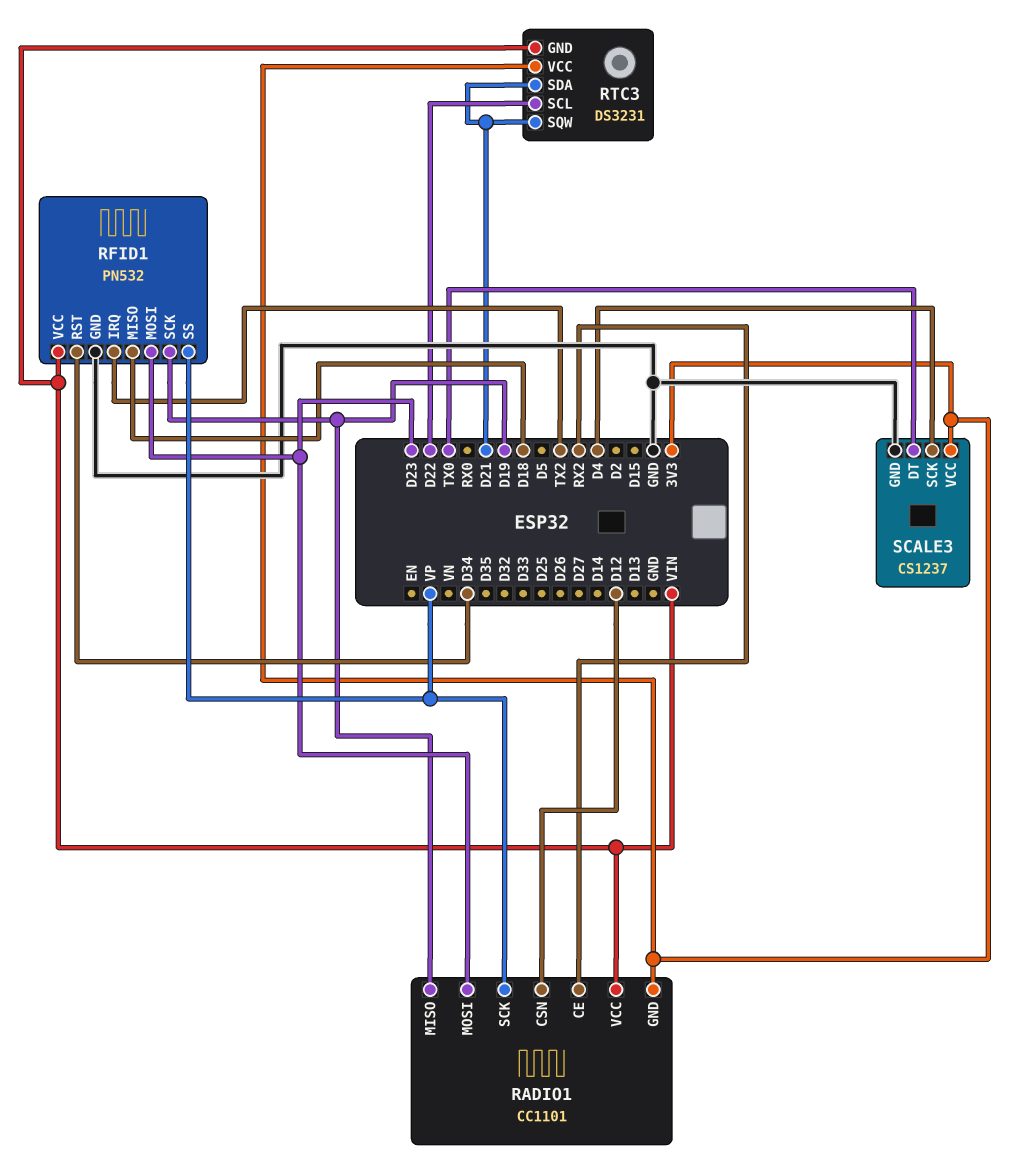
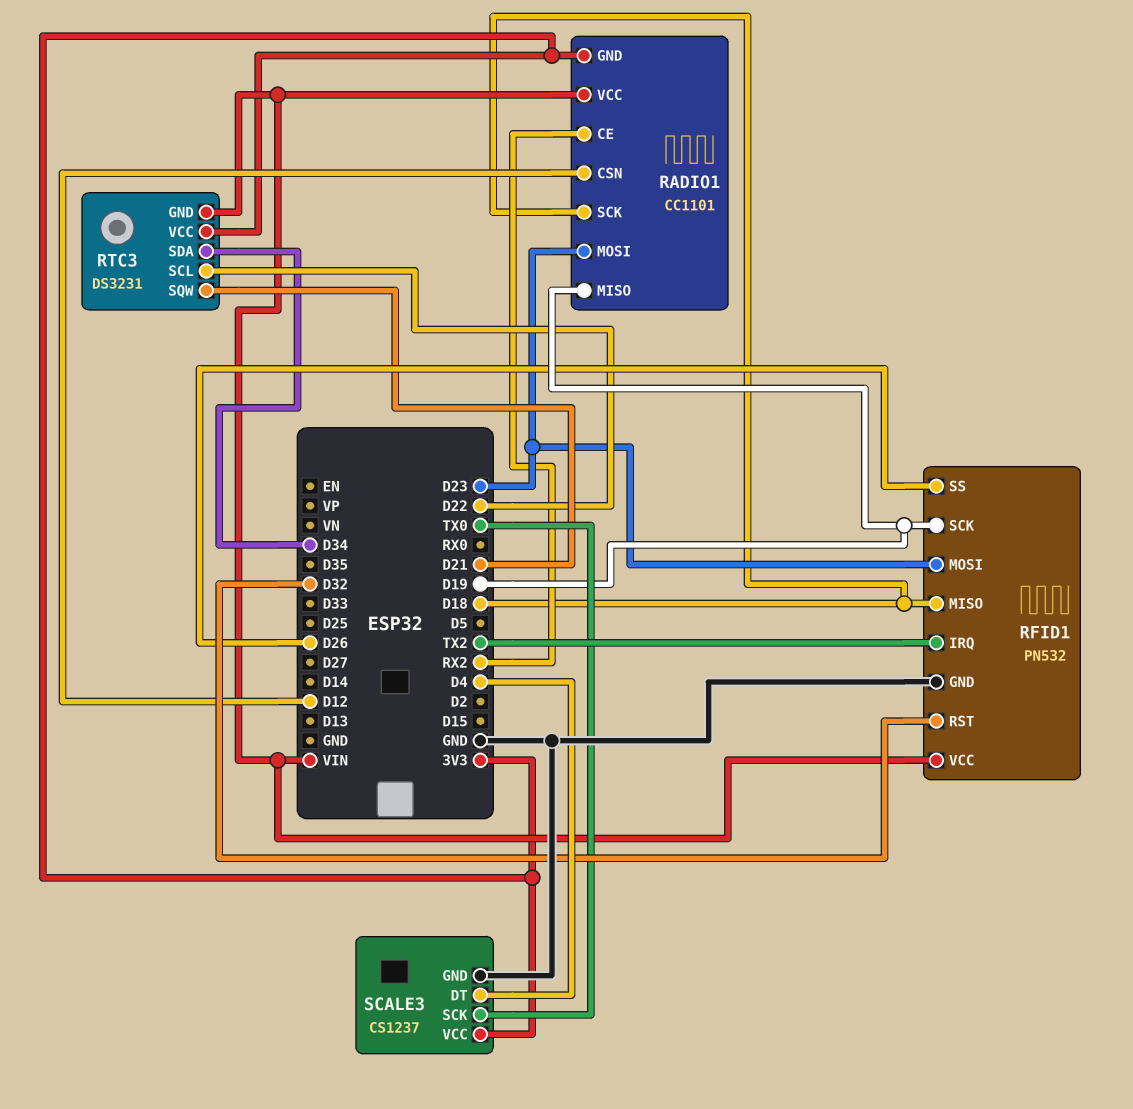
RADIO1 pin SCK: VP -> D18
RFID1 pin RST: D34 -> D32
RFID1 pin SS: VP -> D26
RTC3 pin SDA: D21 -> D34
SCALE3 pin DT: TX0 -> D4
SCALE3 pin SCK: D4 -> TX0

